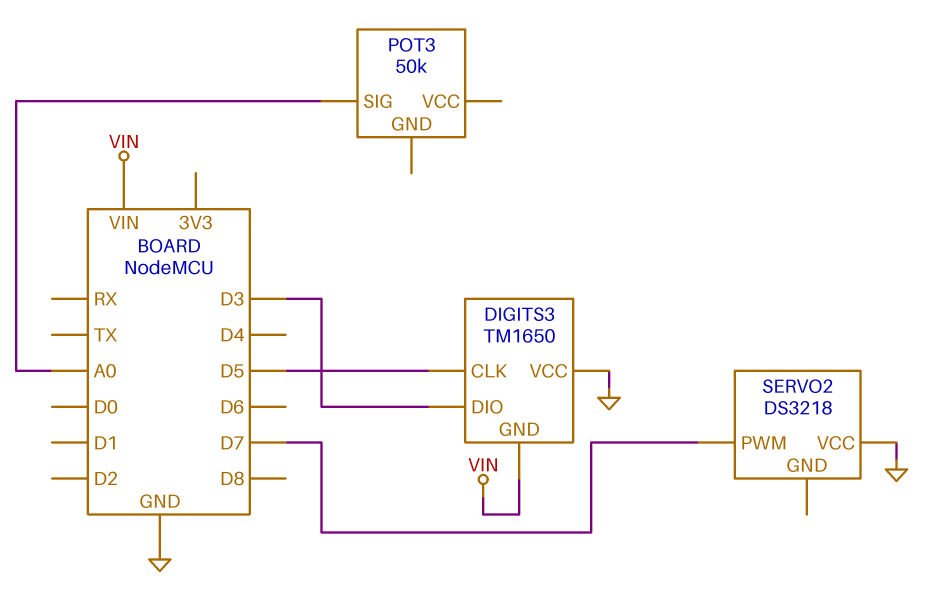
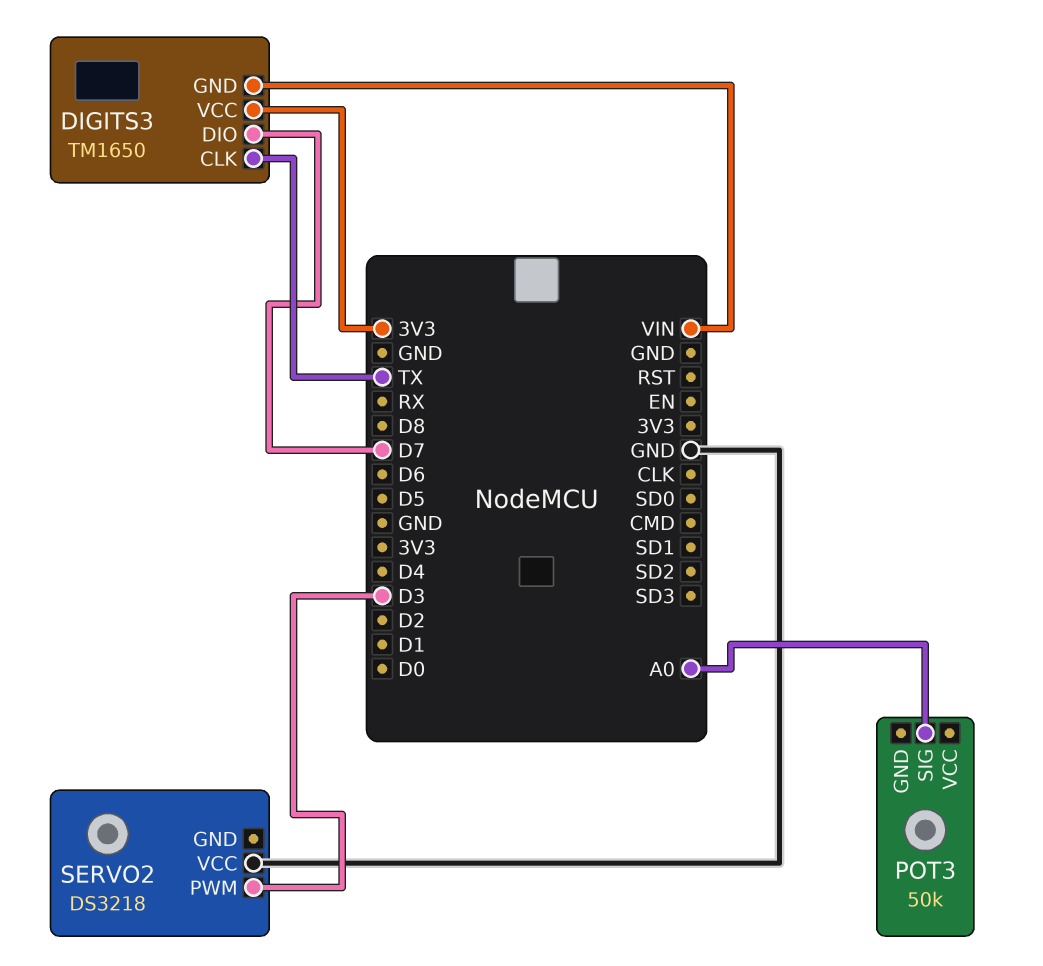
DIGITS3 pin CLK: D5 -> TX
DIGITS3 pin DIO: D3 -> D7
DIGITS3 pin VCC: GND -> 3V3
SERVO2 pin PWM: D7 -> D3

